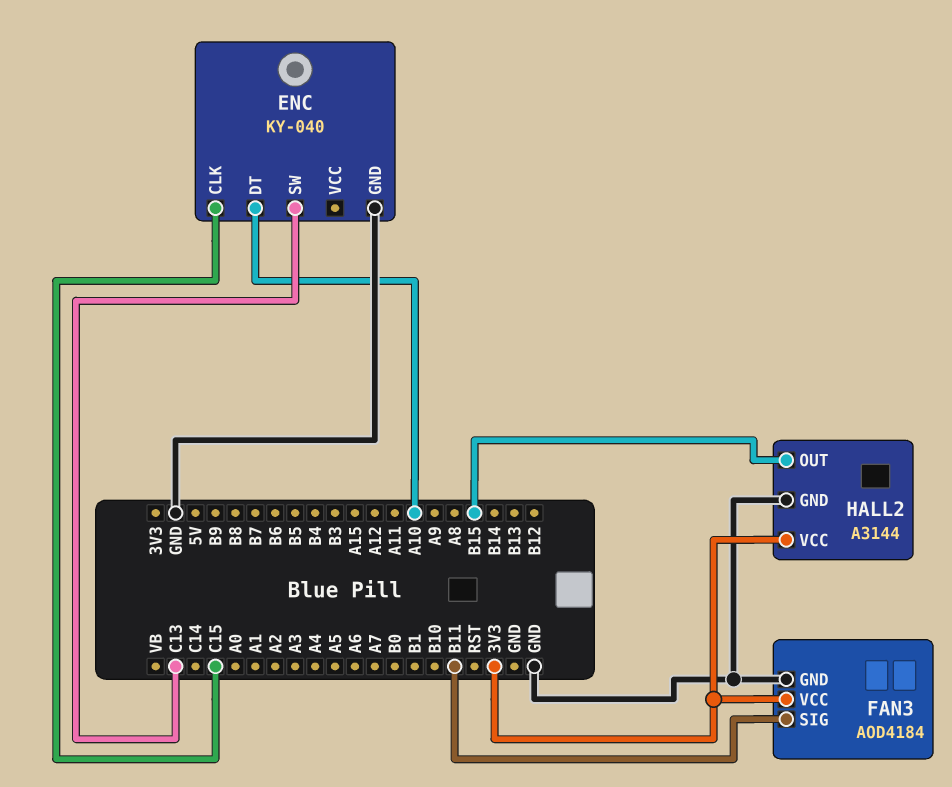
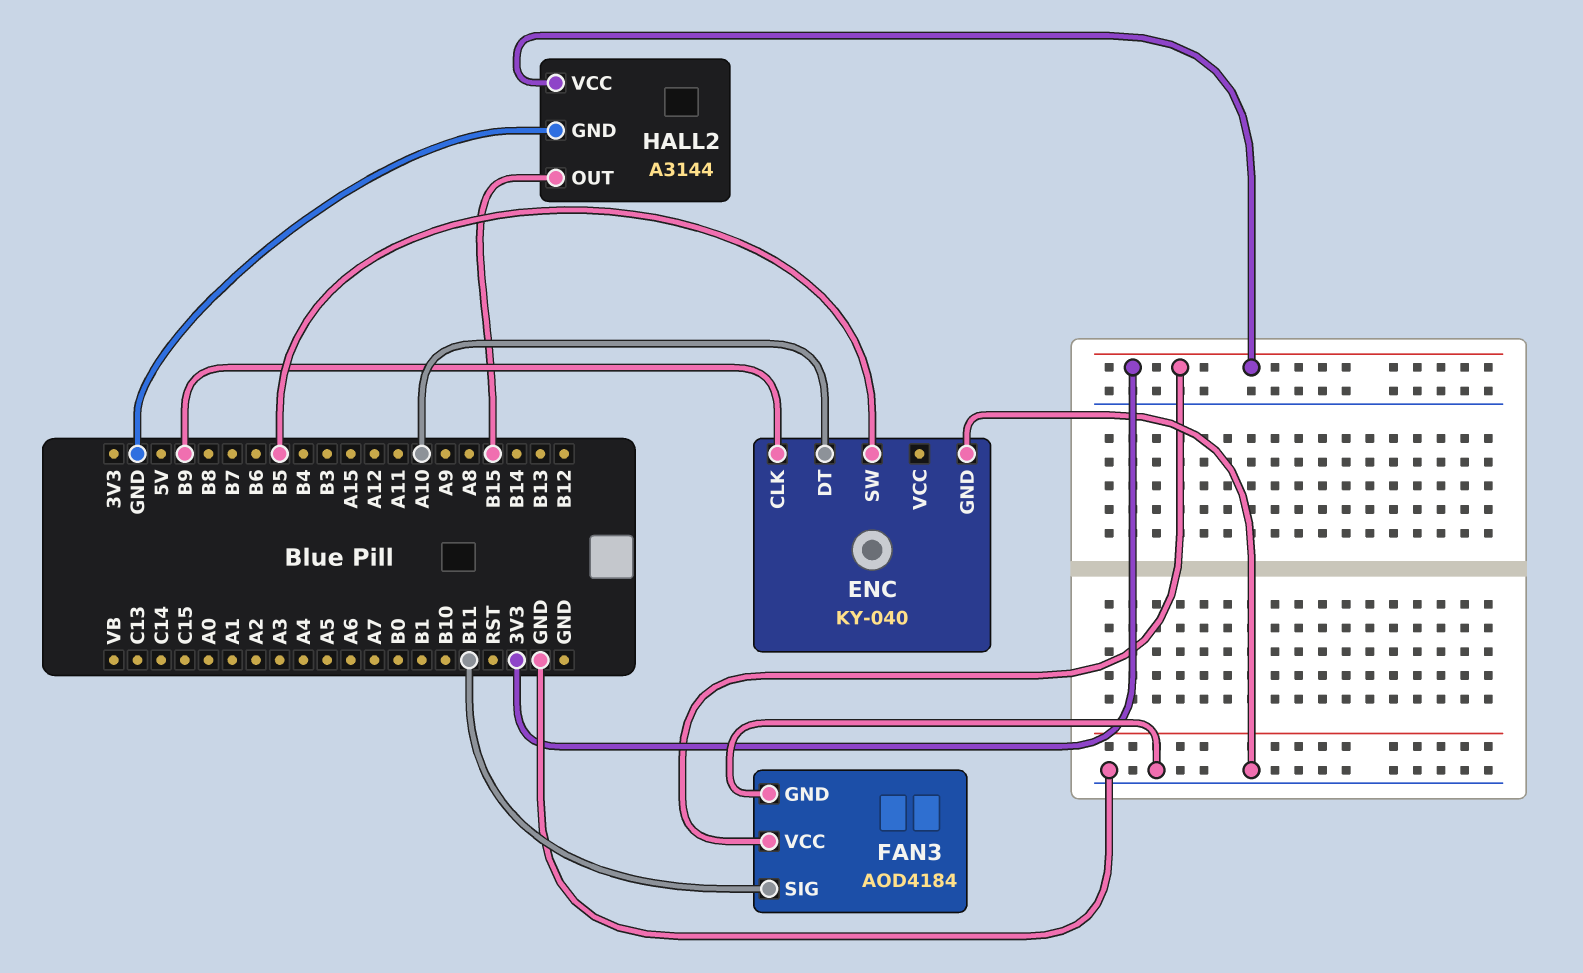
ENC pin CLK: C15 -> B9
ENC pin SW: C13 -> B5

